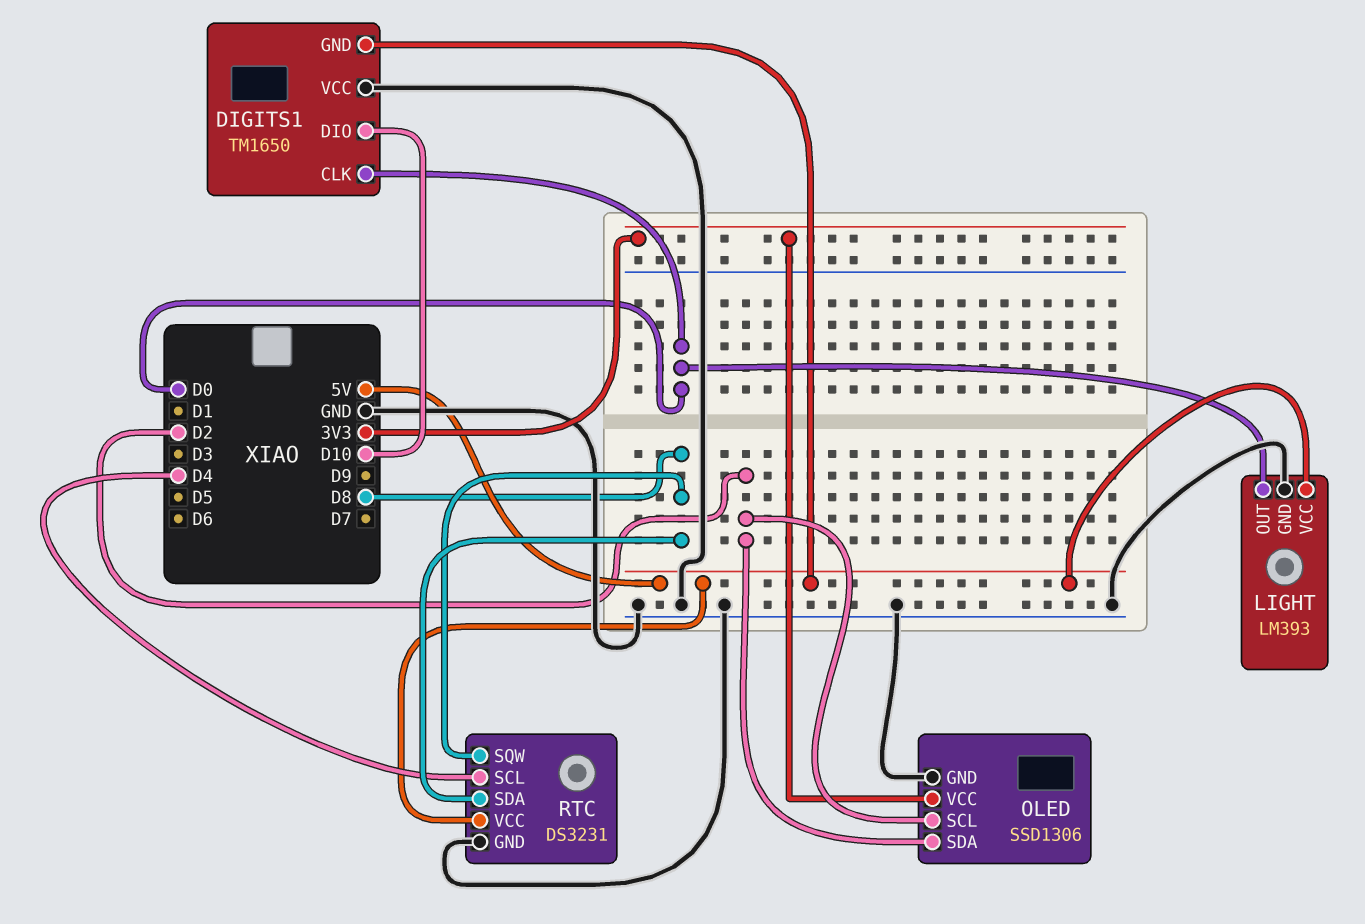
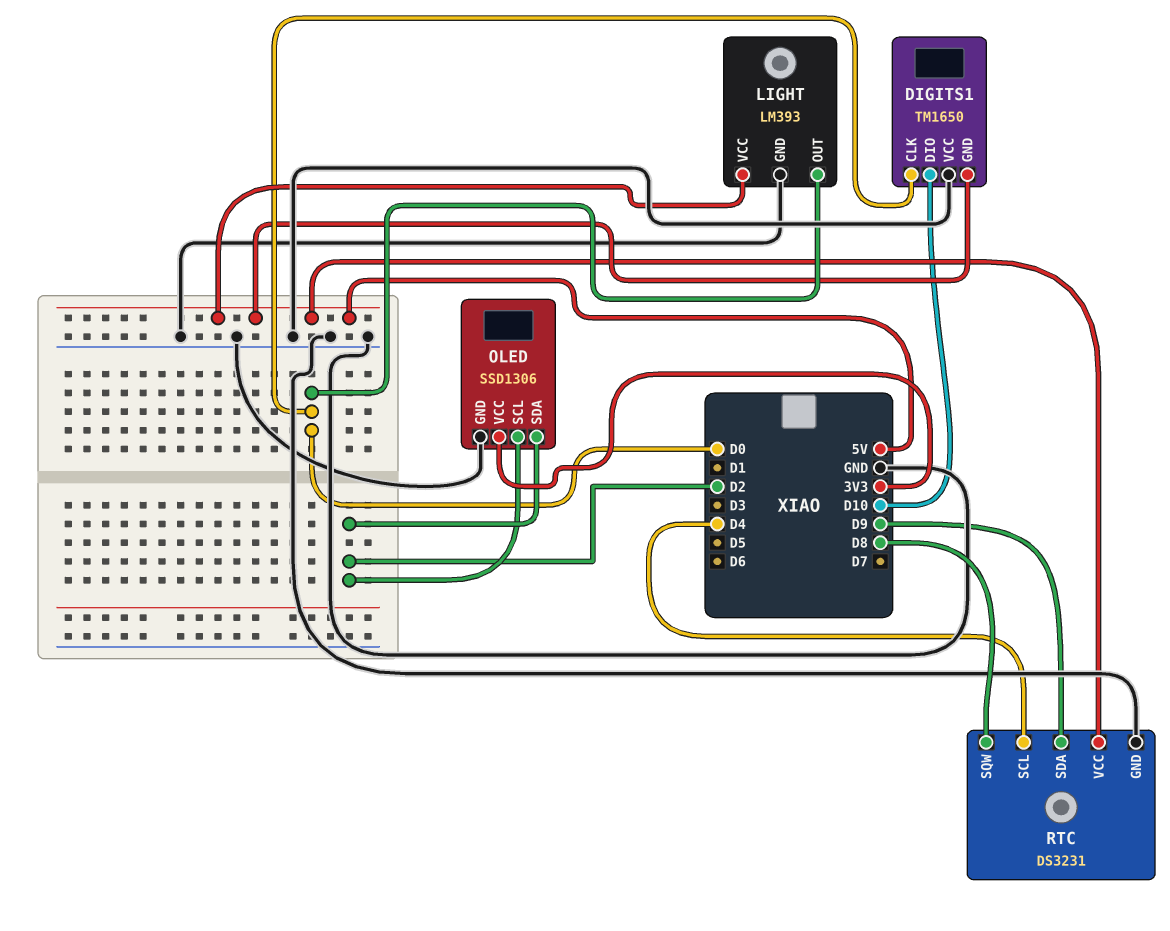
RTC pin SDA: D8 -> D9

